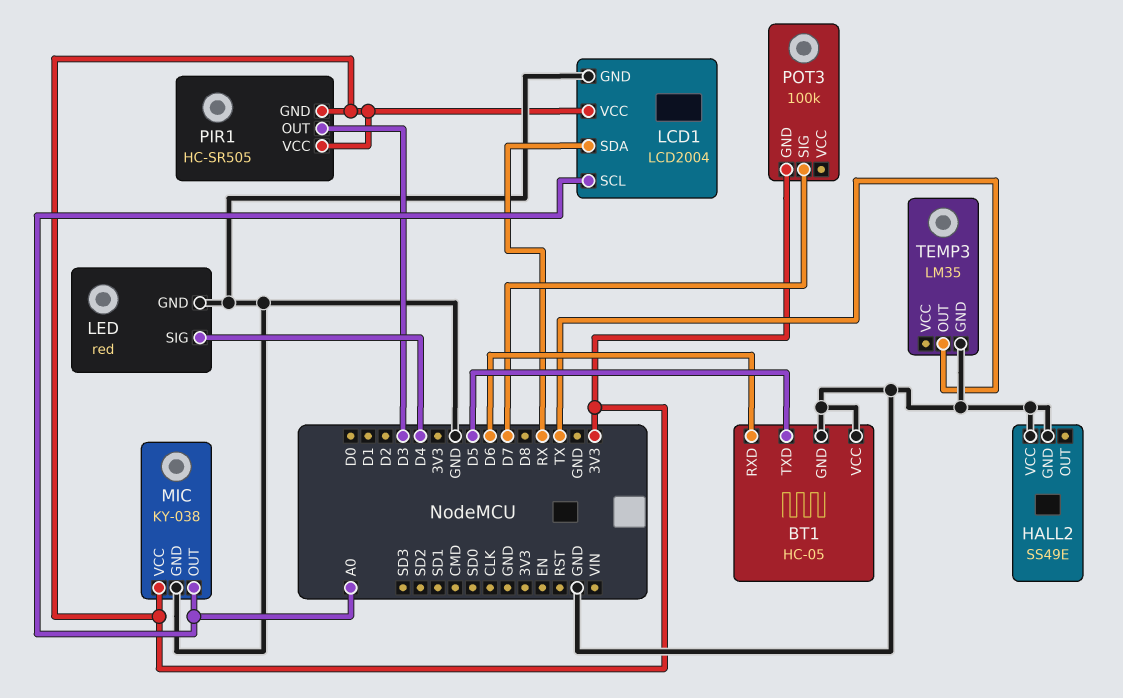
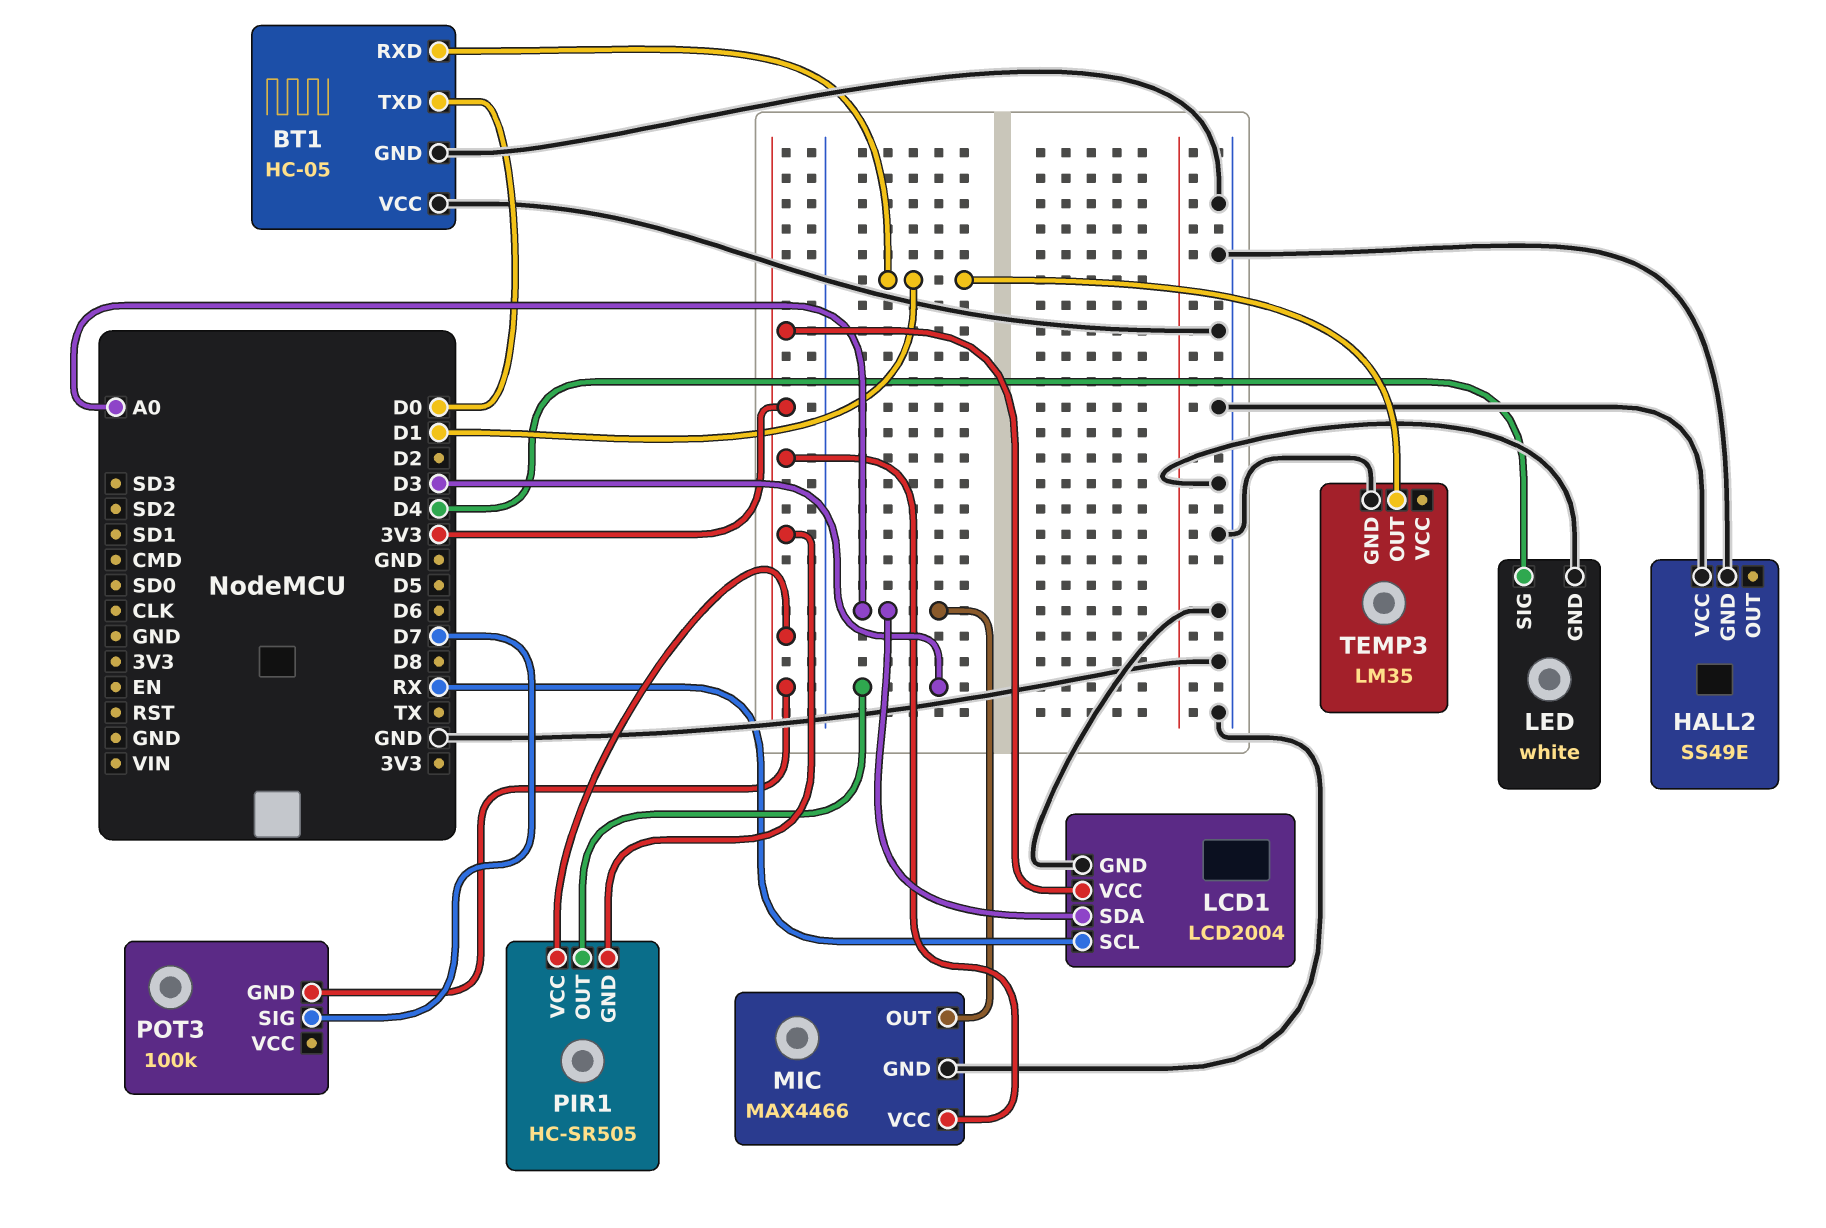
BT1 pin RXD: D6 -> D1
BT1 pin TXD: D5 -> D0
LCD1 pin SCL: A0 -> RX
LCD1 pin SDA: RX -> A0
LED: red -> white
MIC: KY-038 -> MAX4466
TEMP3 pin OUT: TX -> D1

